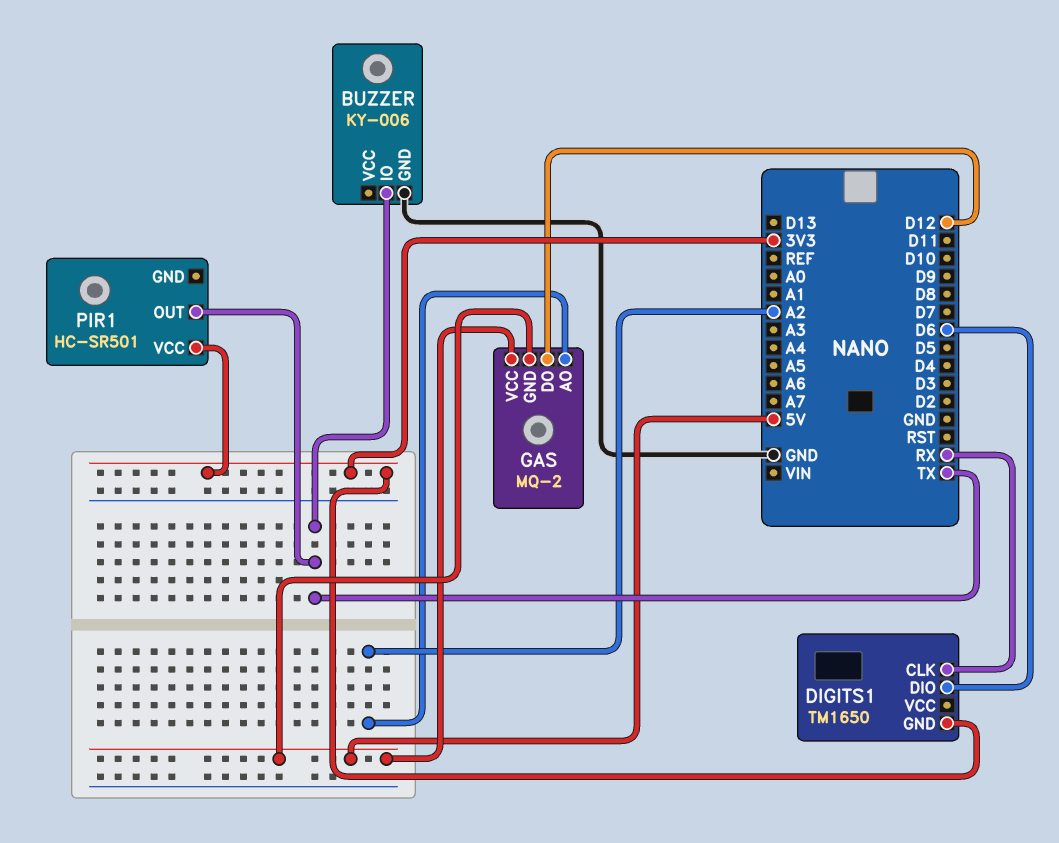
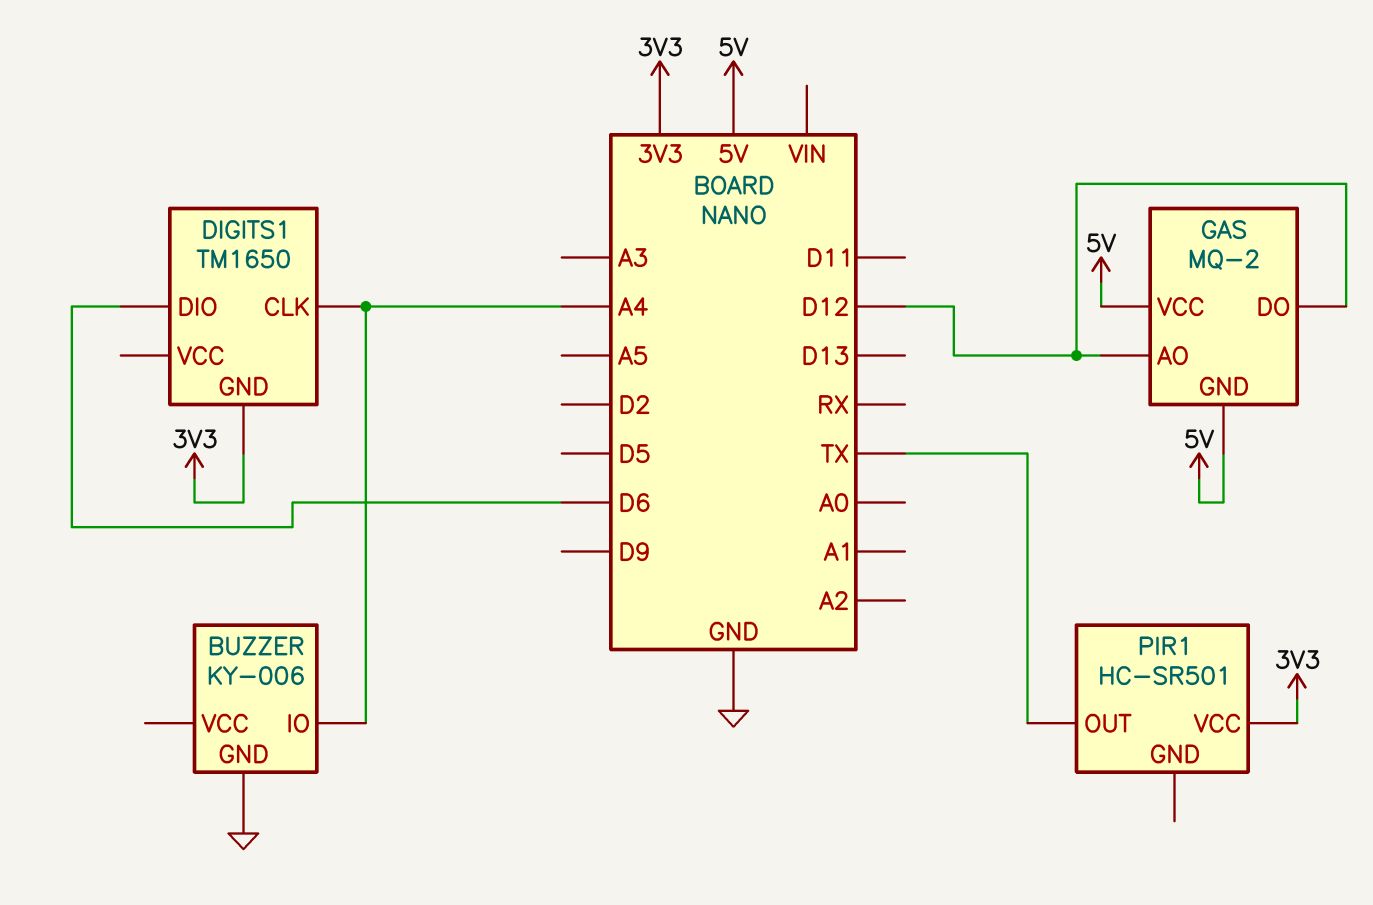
BUZZER pin IO: TX -> A4
DIGITS1 pin CLK: RX -> A4
GAS pin AO: A2 -> D12

